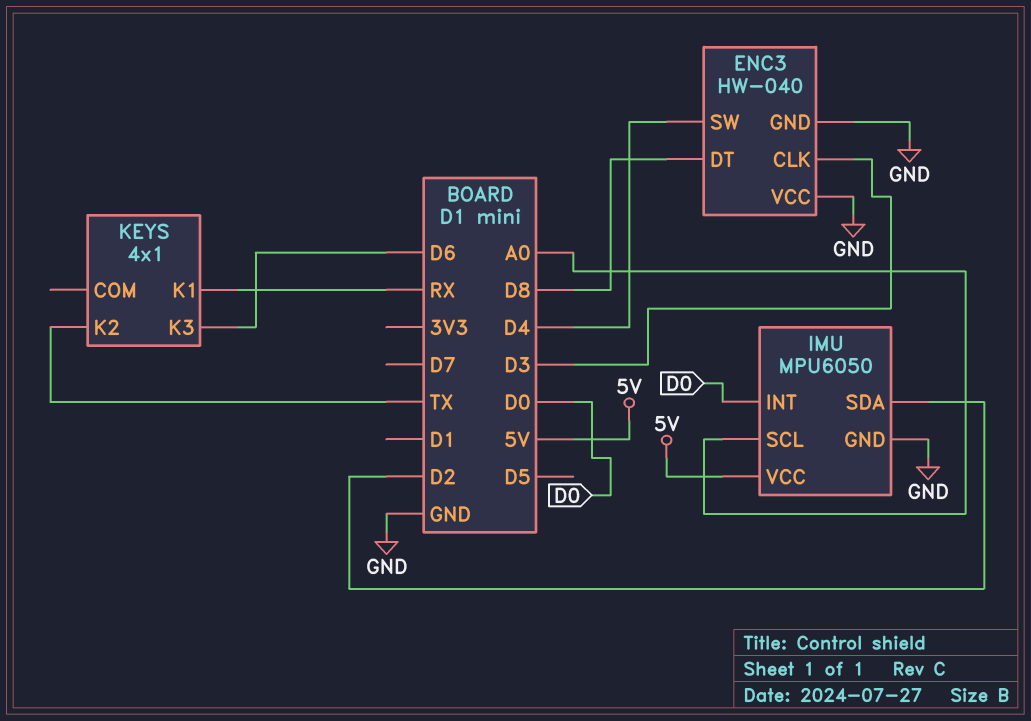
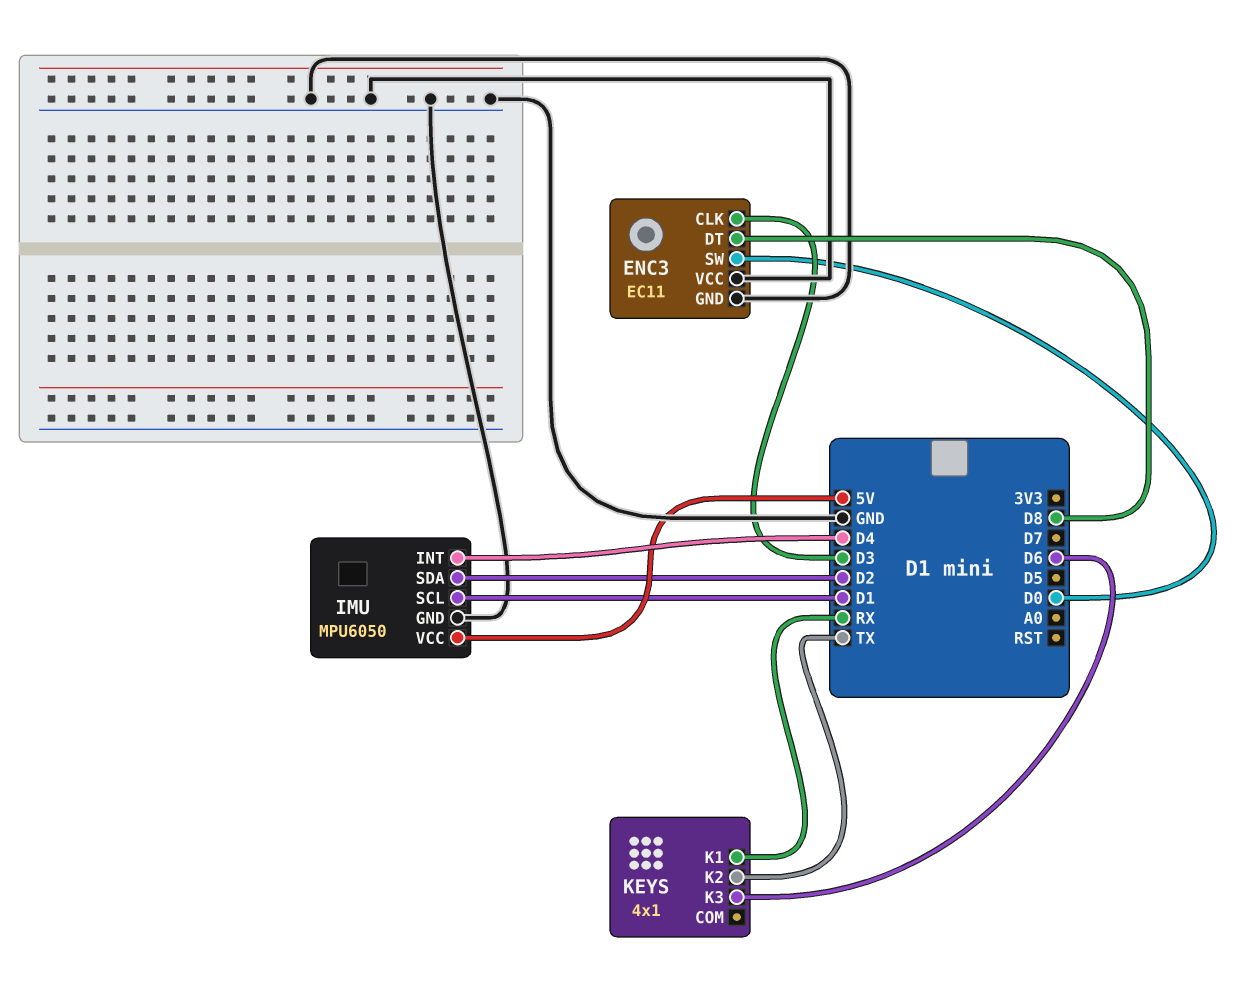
ENC3: HW-040 -> EC11
ENC3 pin SW: D4 -> D0
IMU pin INT: D0 -> D4
IMU pin SCL: A0 -> D1

